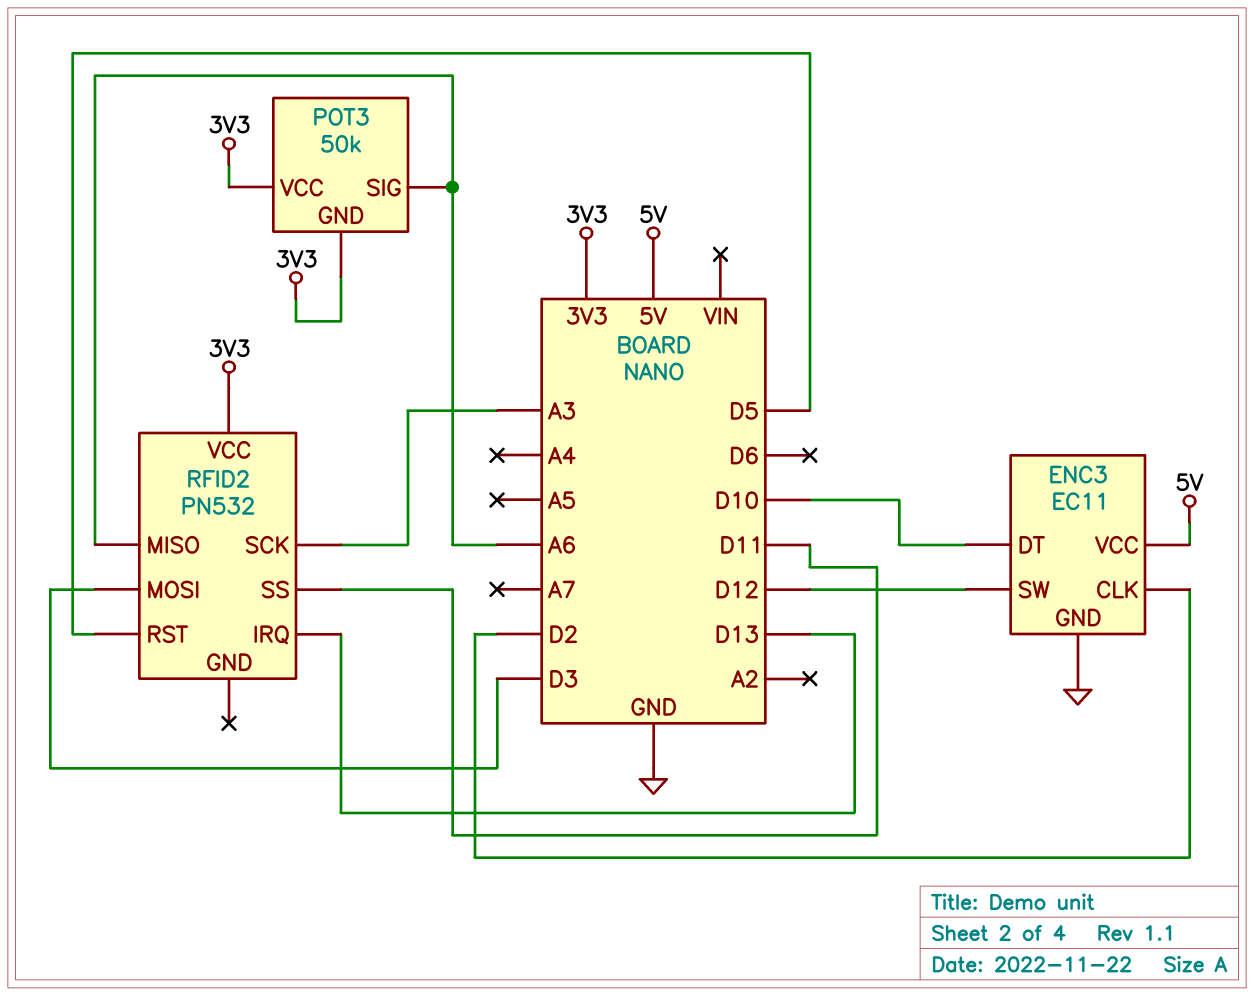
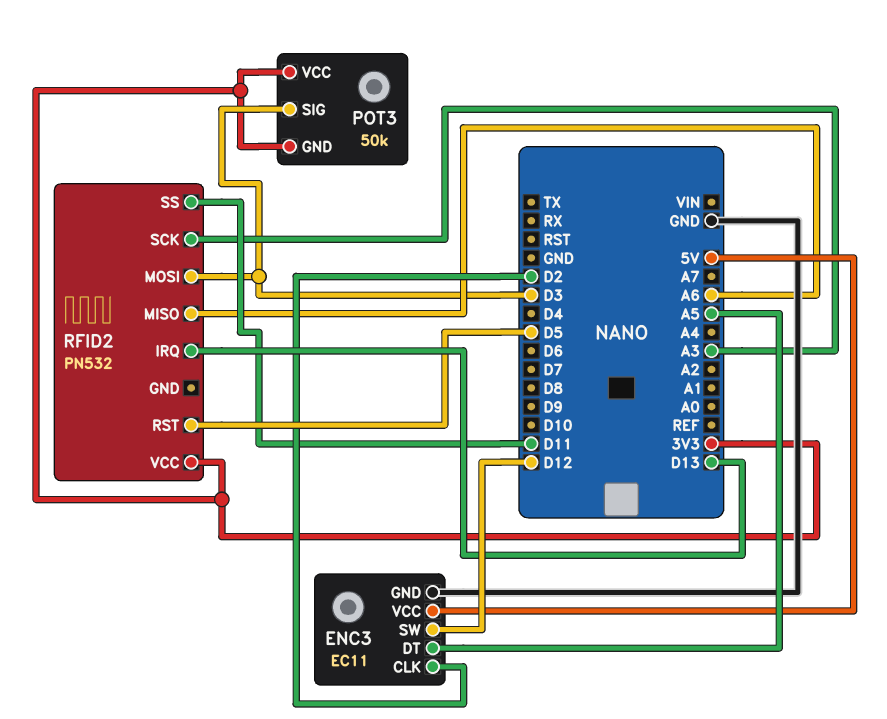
ENC3 pin DT: D10 -> A5
POT3 pin SIG: A6 -> D3

